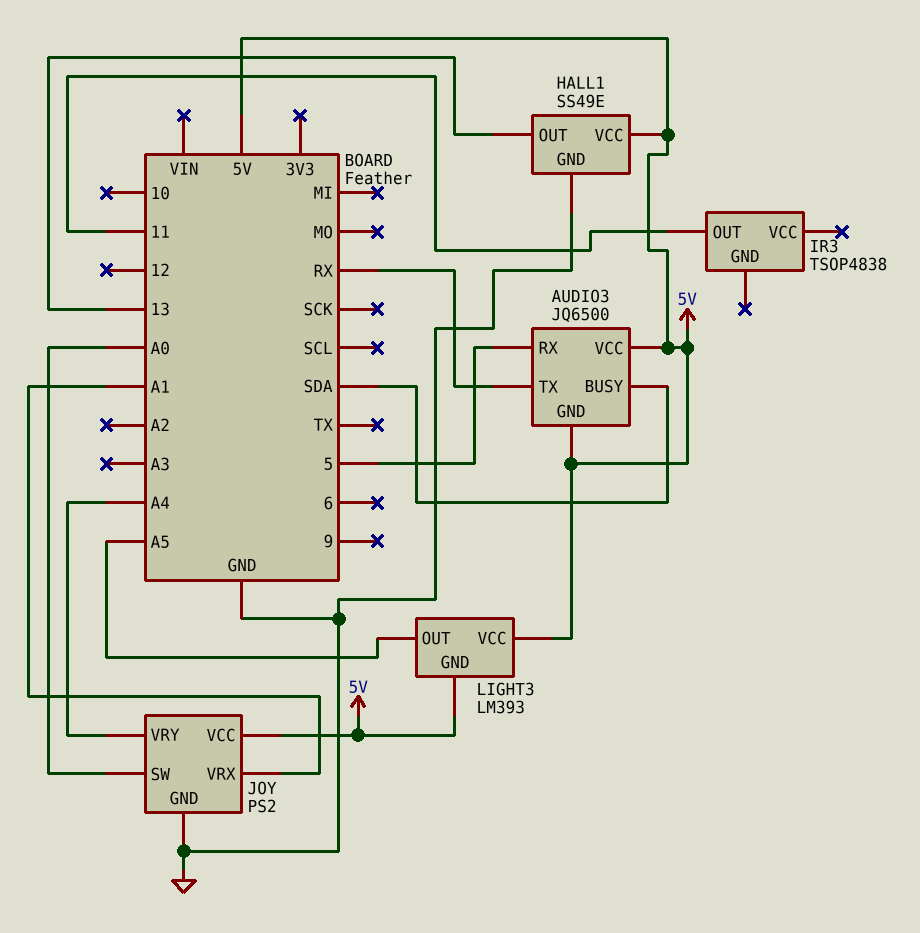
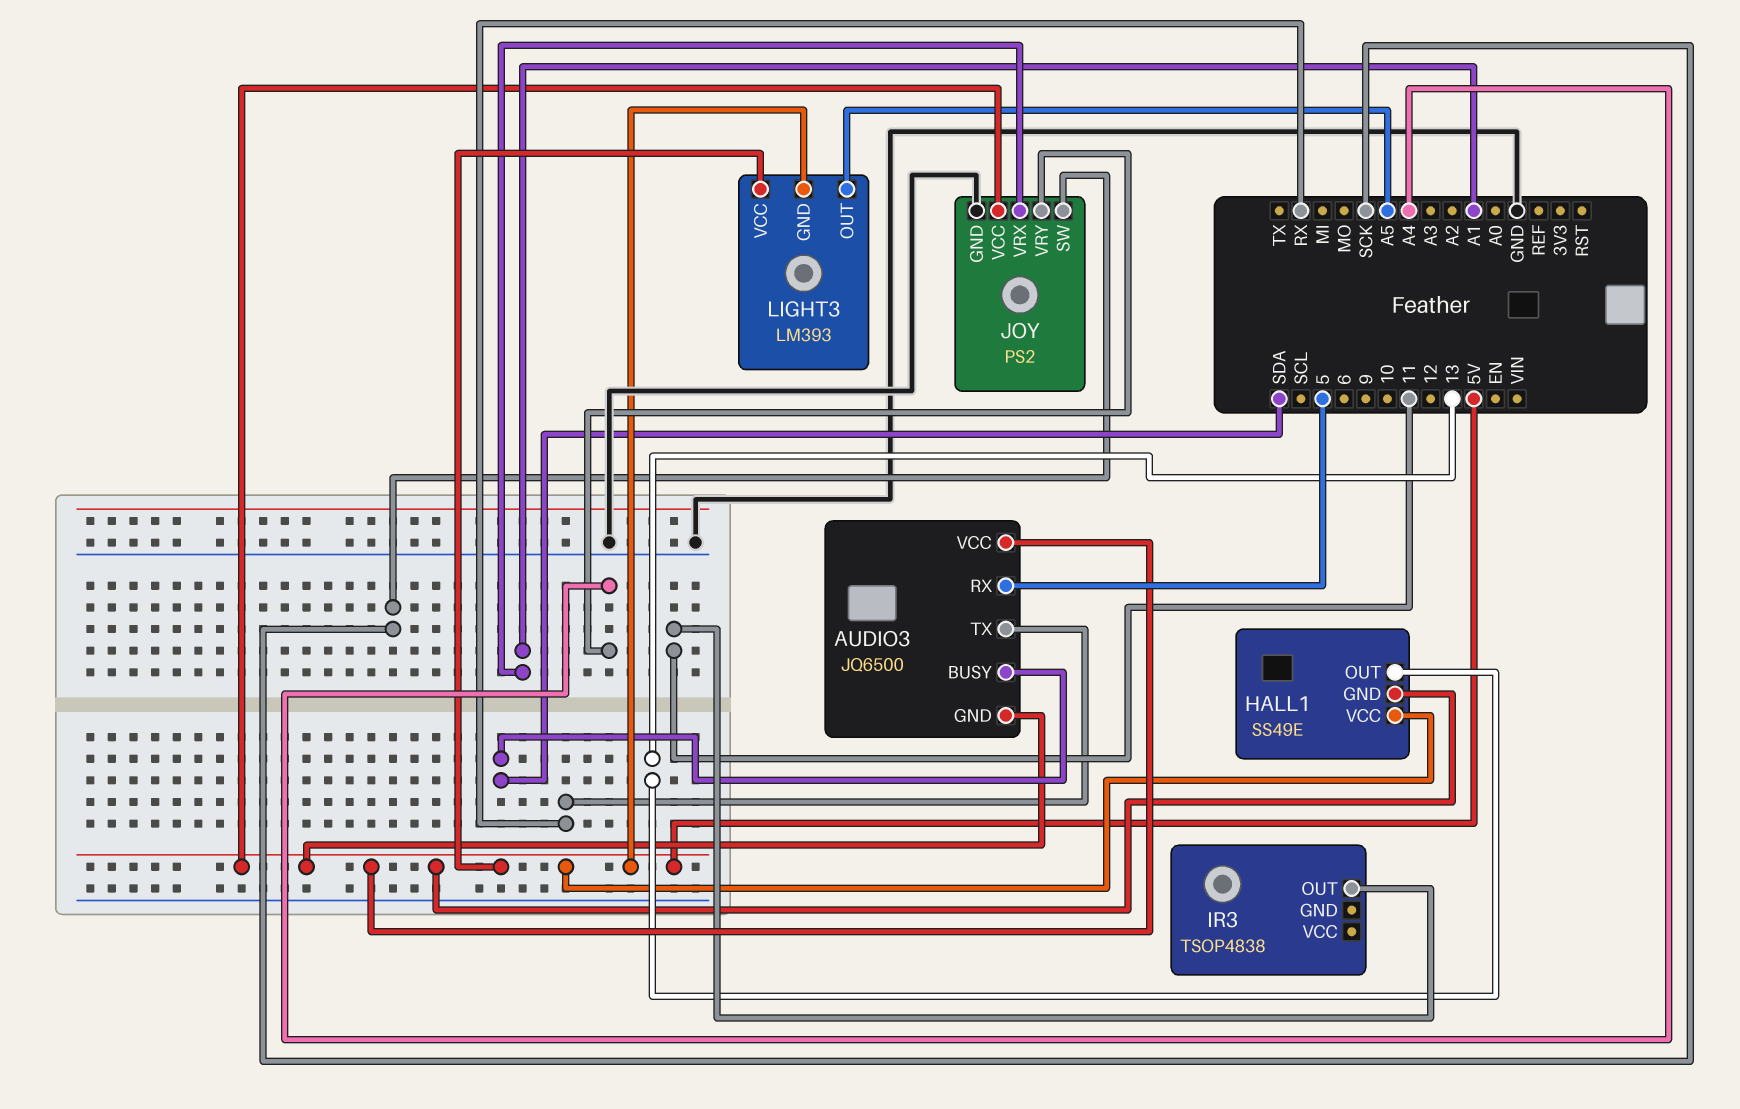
HALL1 pin GND: GND -> 5V
JOY pin SW: A0 -> SCK

